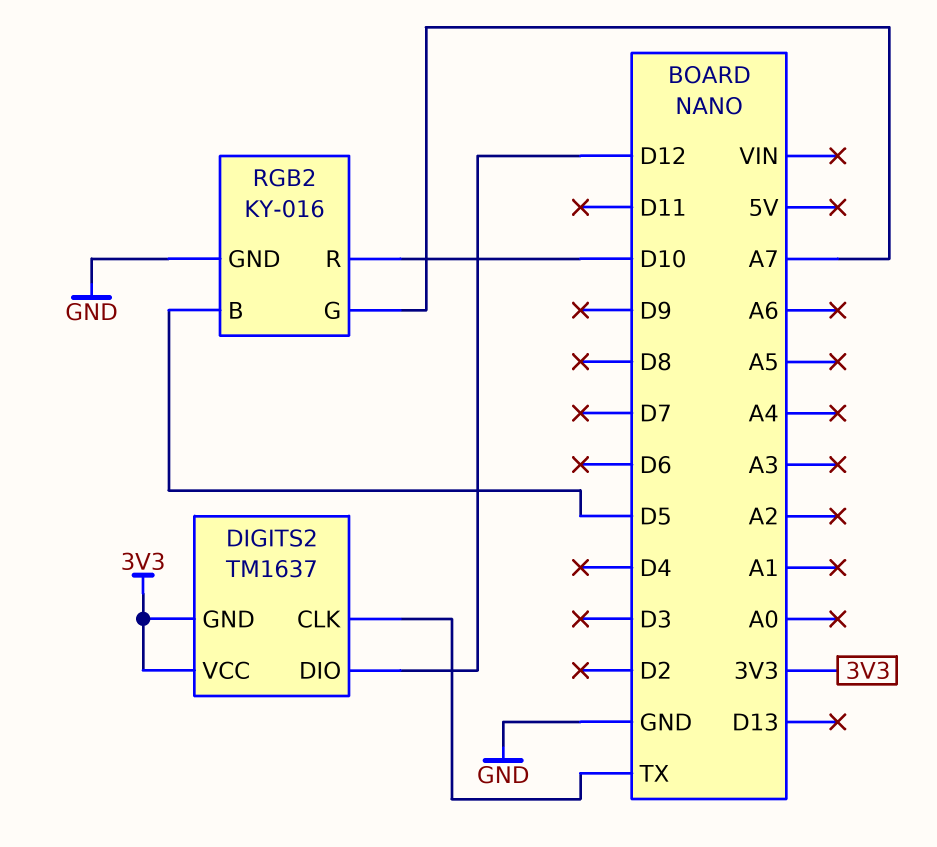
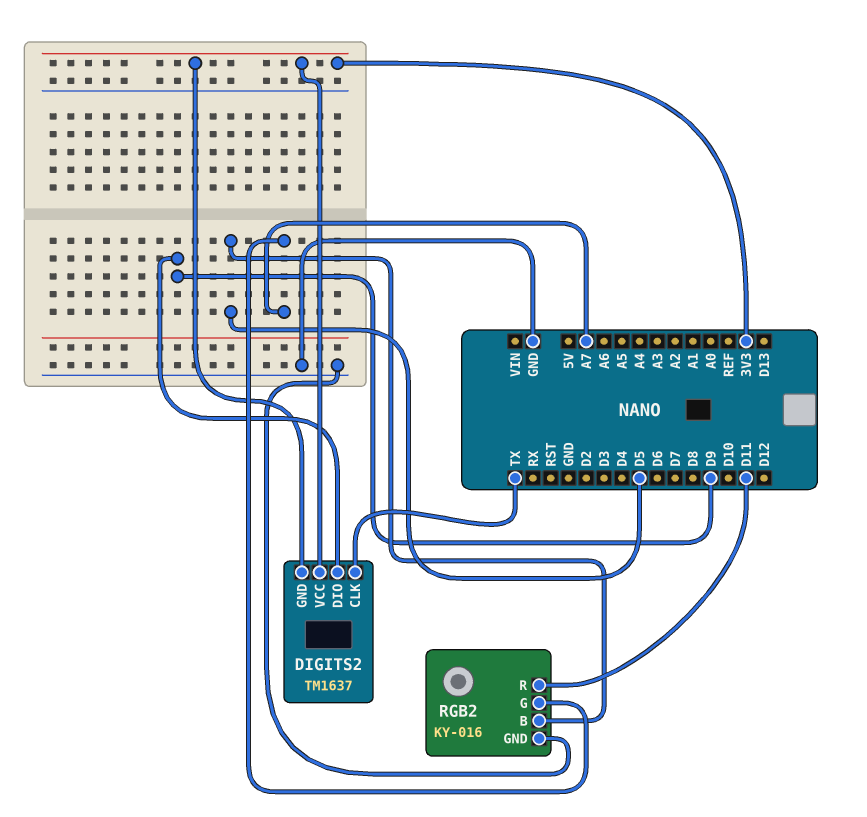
DIGITS2 pin DIO: D12 -> D9
RGB2 pin R: D10 -> D11

